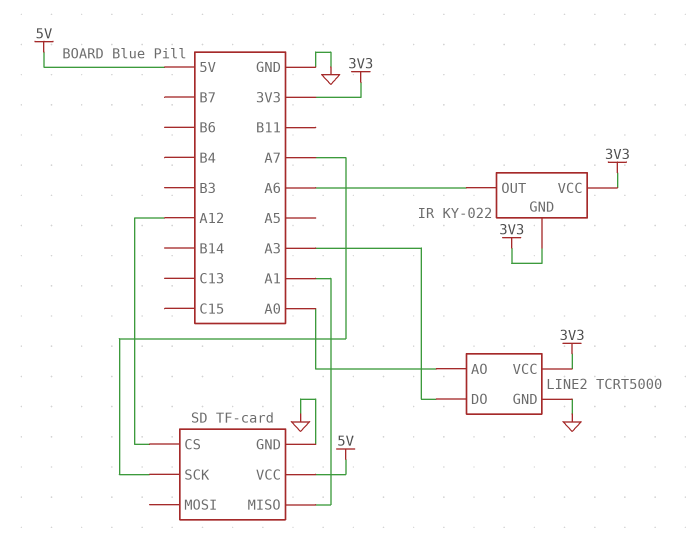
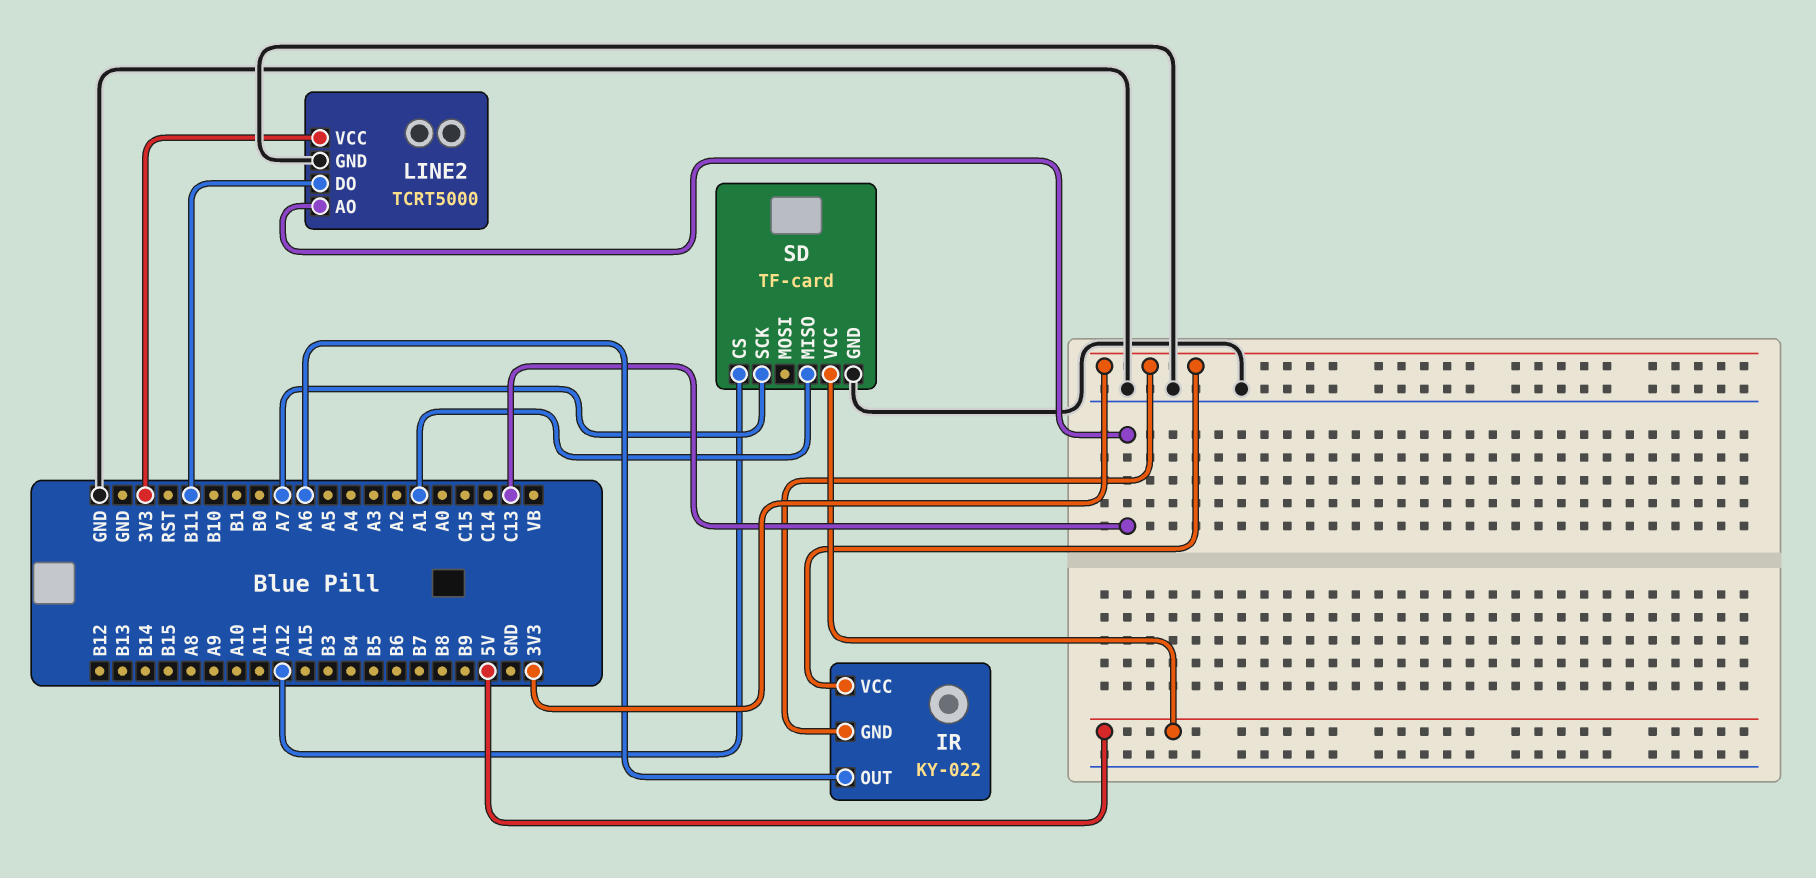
LINE2 pin AO: A0 -> C13
LINE2 pin DO: A3 -> B11

